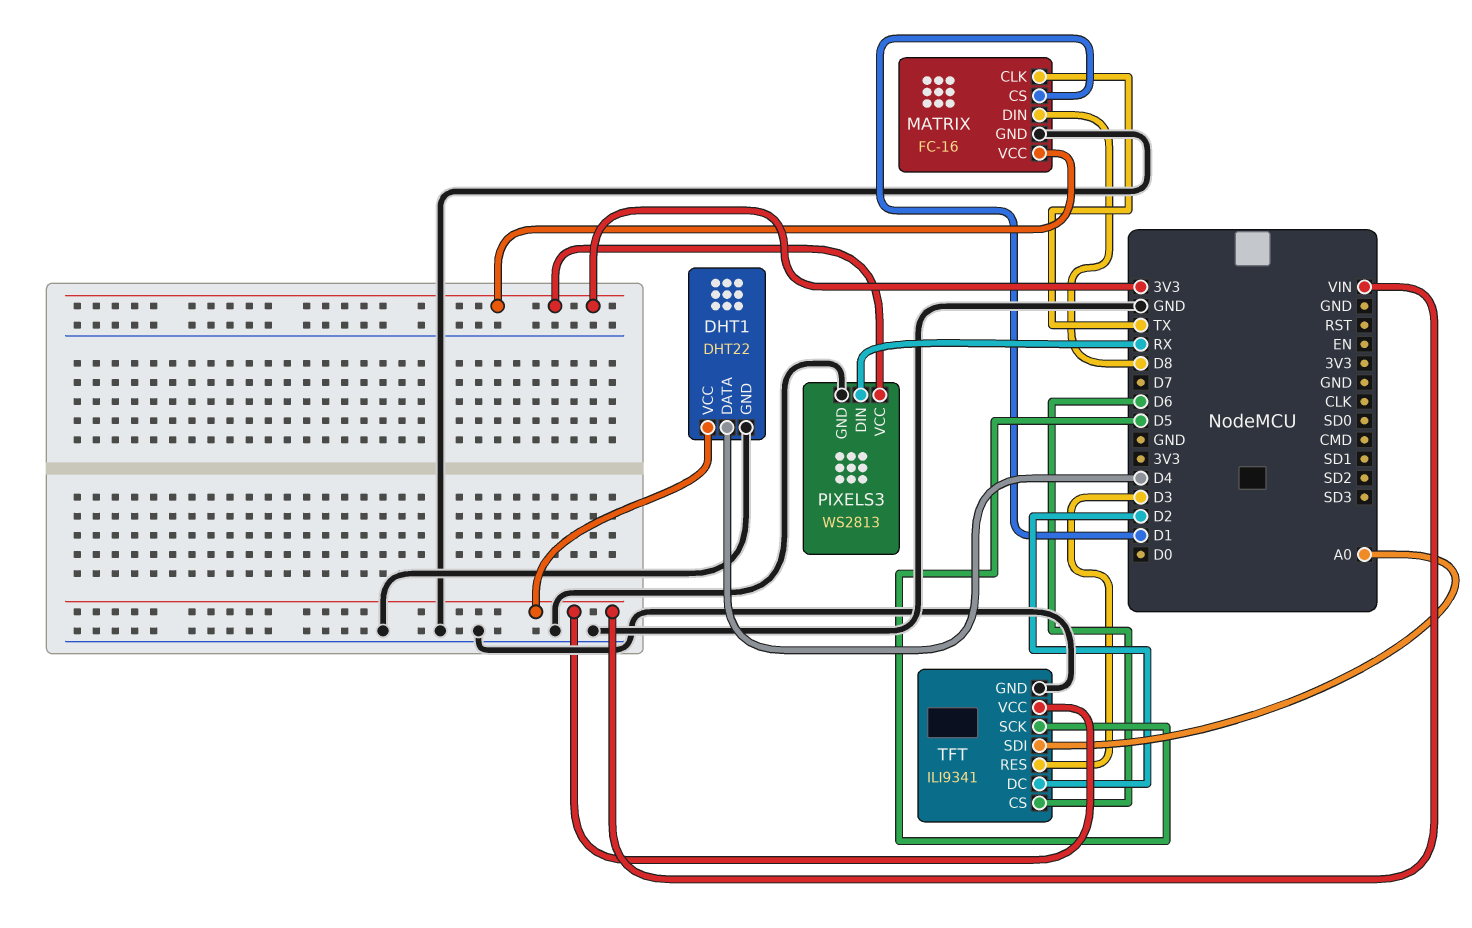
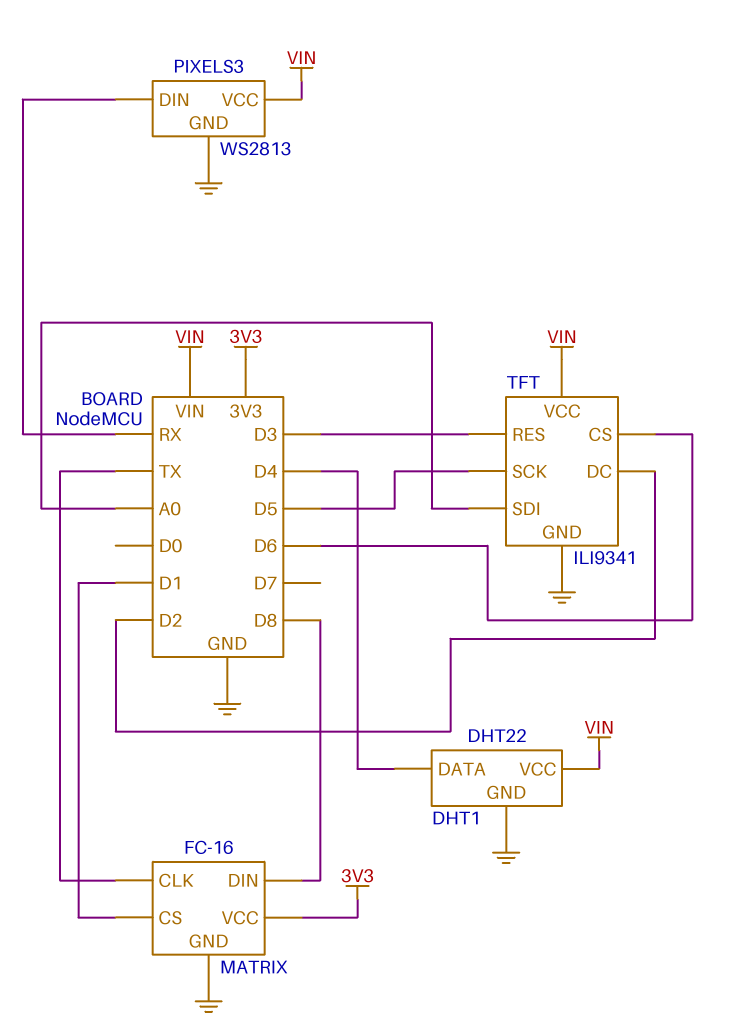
PIXELS3 pin VCC: 3V3 -> VIN

